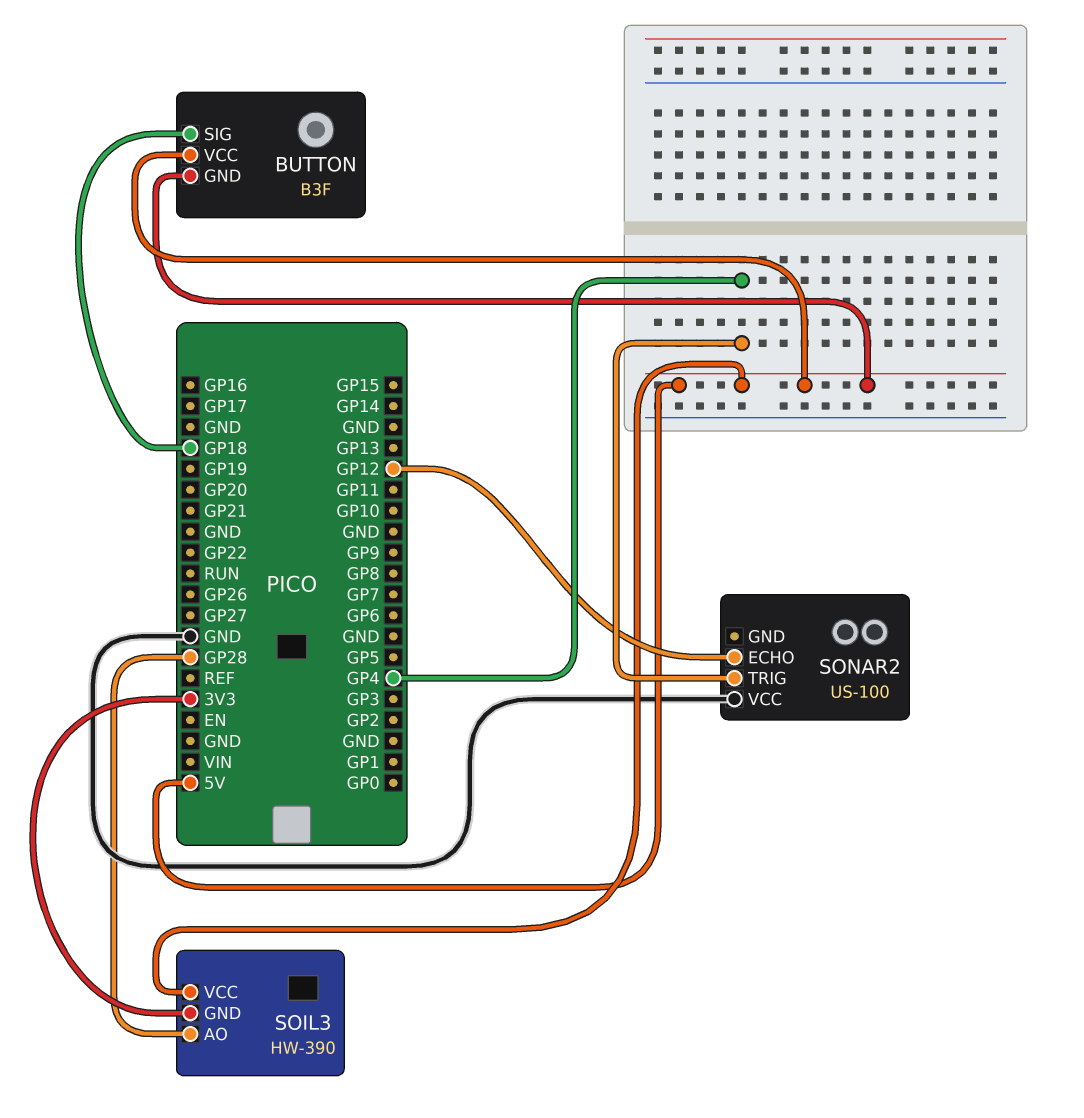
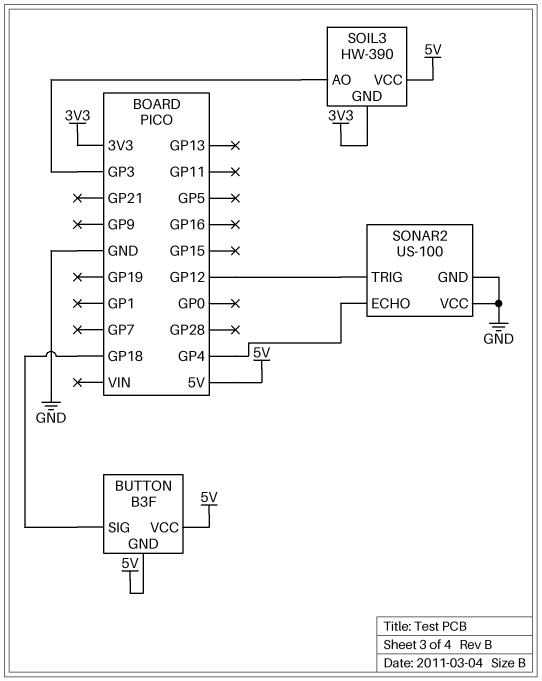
SOIL3 pin AO: GP28 -> GP3
SONAR2 pin ECHO: GP12 -> GP4
SONAR2 pin GND: none -> GND
SONAR2 pin TRIG: GP4 -> GP12

